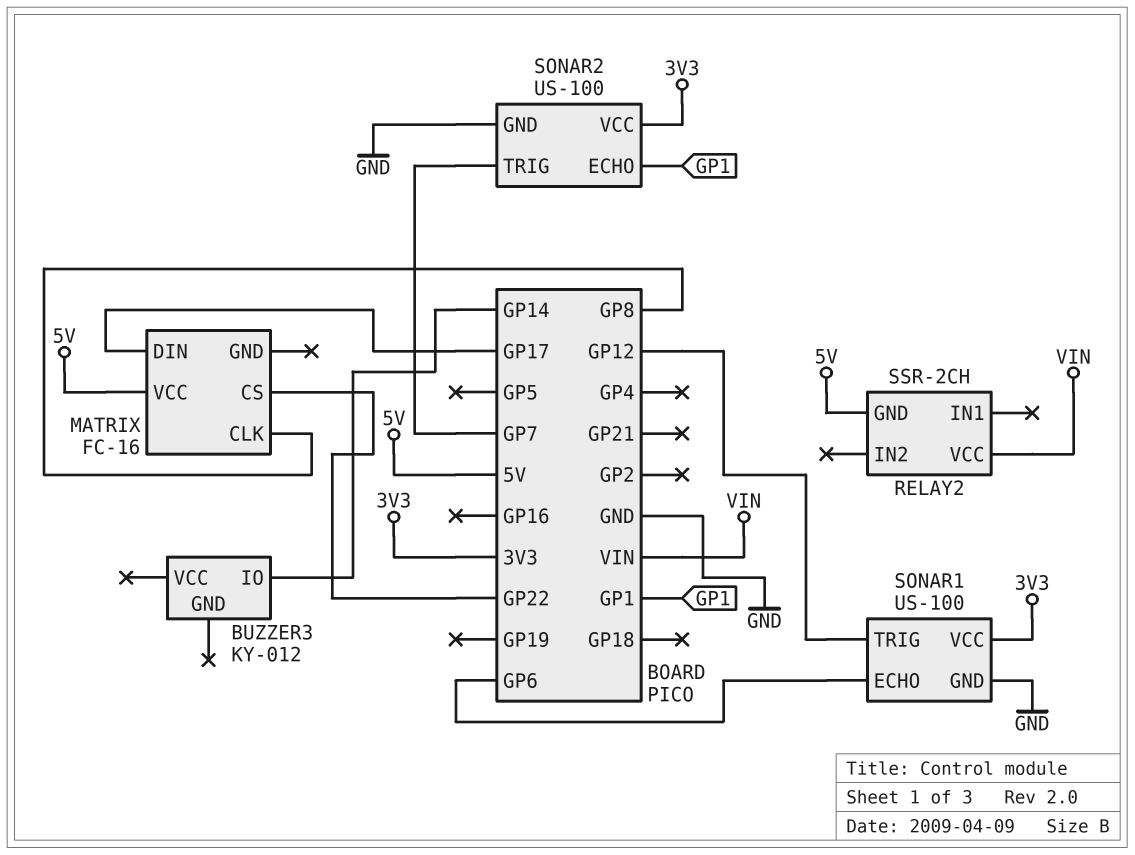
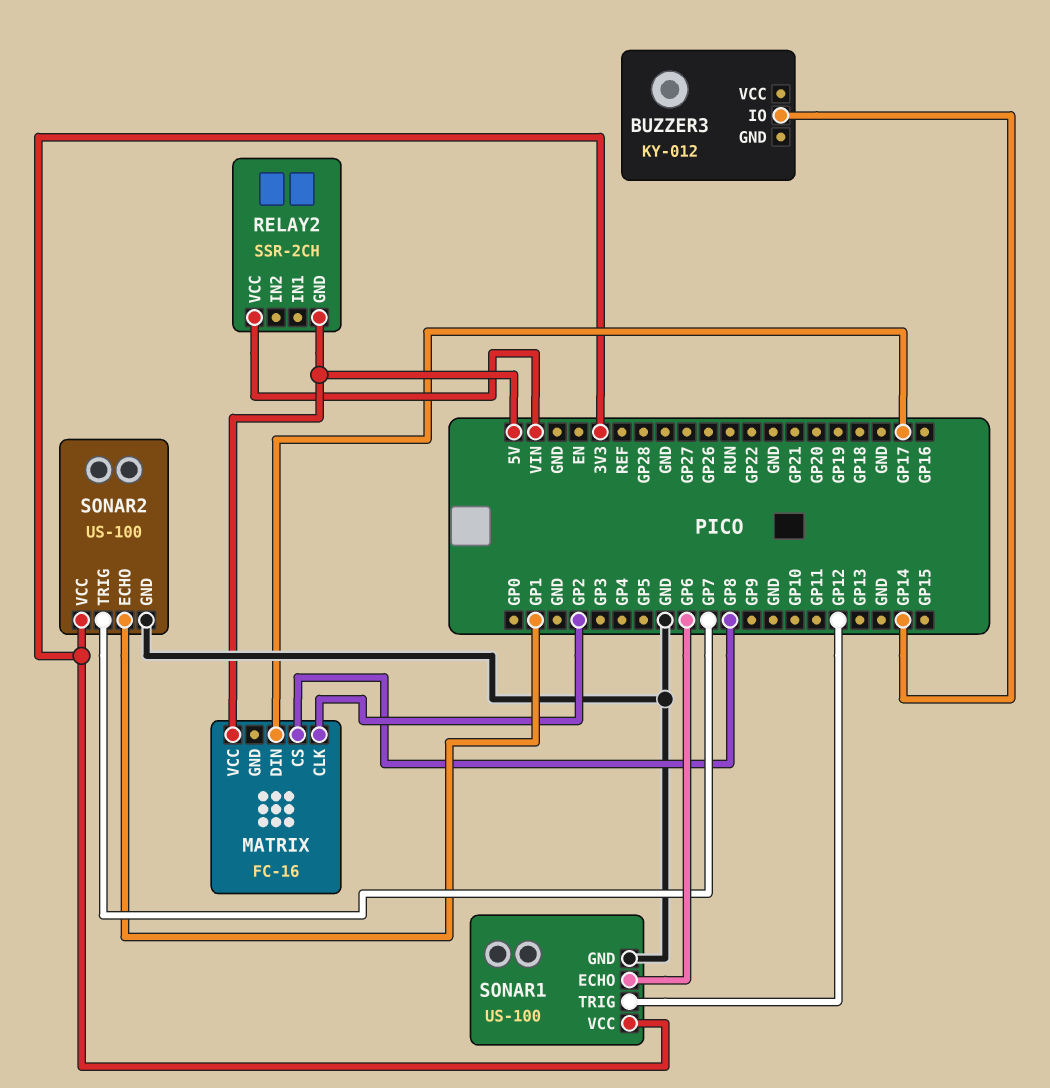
MATRIX pin CLK: GP8 -> GP2
MATRIX pin CS: GP22 -> GP8

